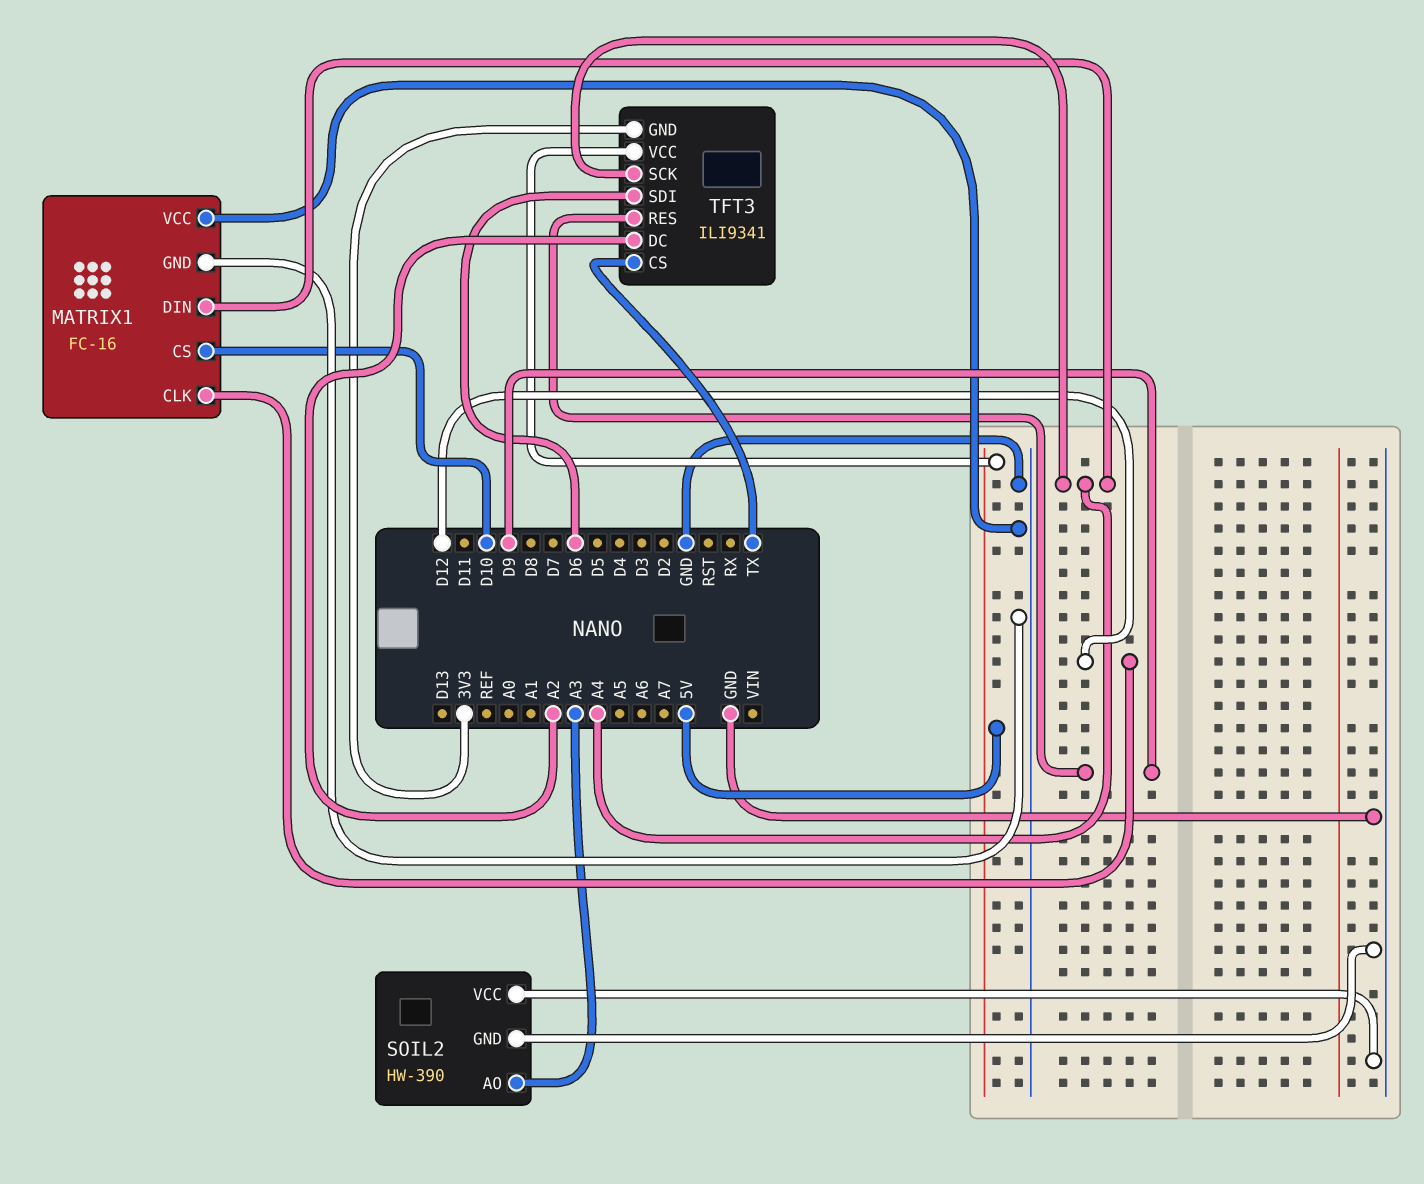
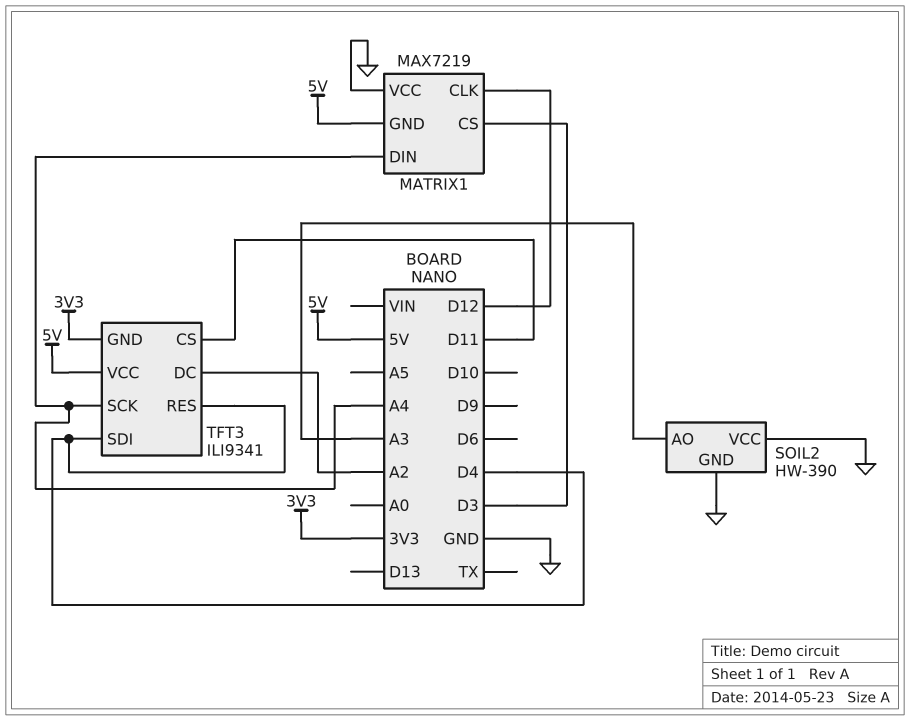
MATRIX1: FC-16 -> MAX7219
MATRIX1 pin CS: D10 -> D3
MATRIX1 pin GND: GND -> 5V
TFT3 pin CS: TX -> D11
TFT3 pin RES: D9 -> D4
TFT3 pin SDI: D6 -> D4

